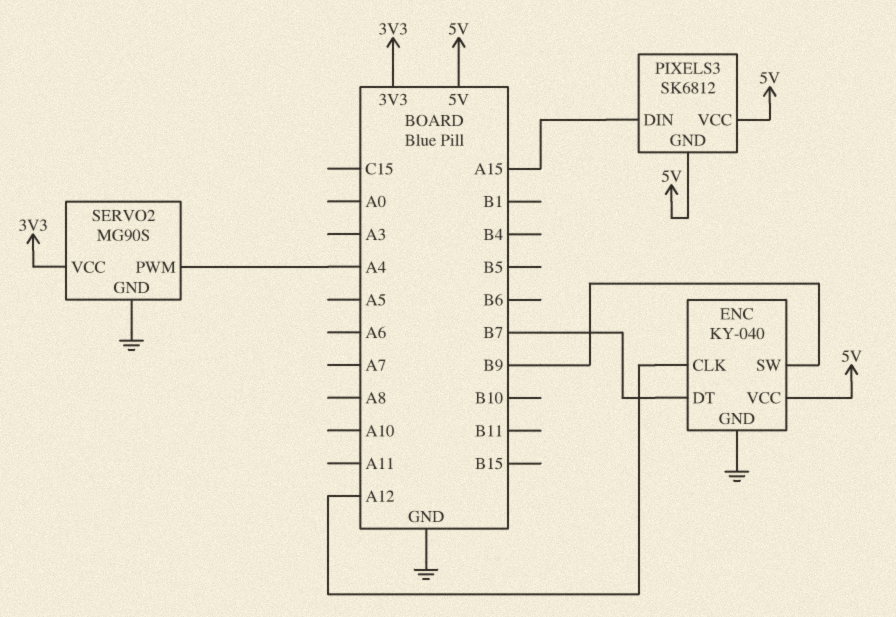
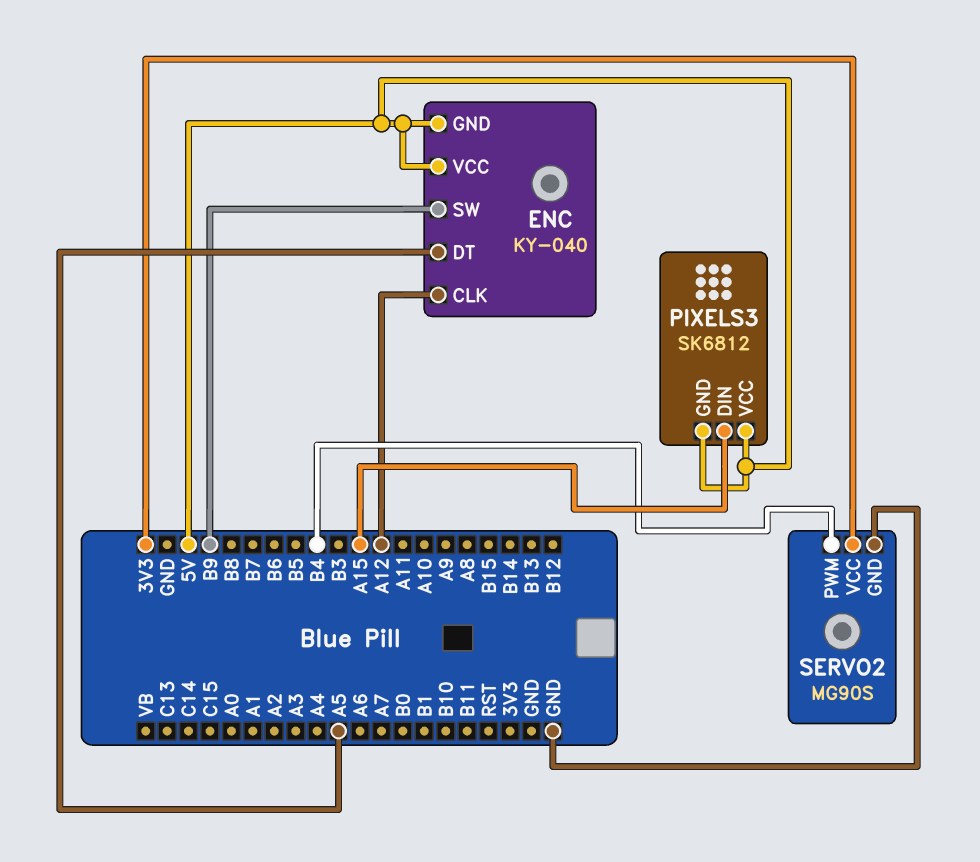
ENC pin DT: B7 -> A5
ENC pin GND: GND -> 5V
SERVO2 pin PWM: A4 -> B4

